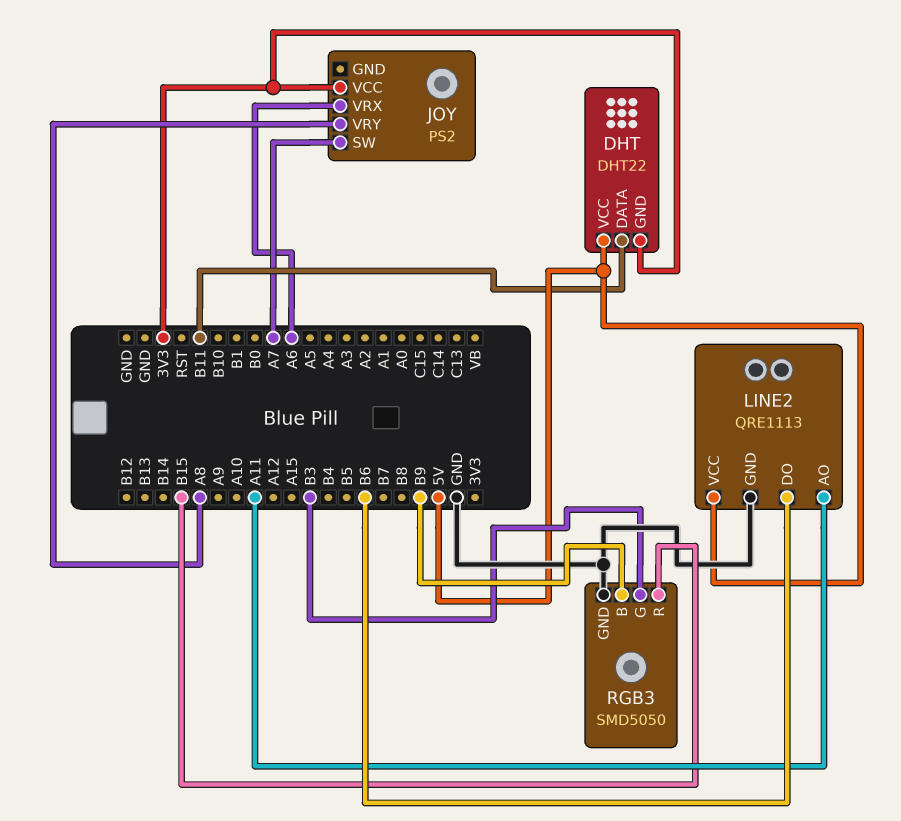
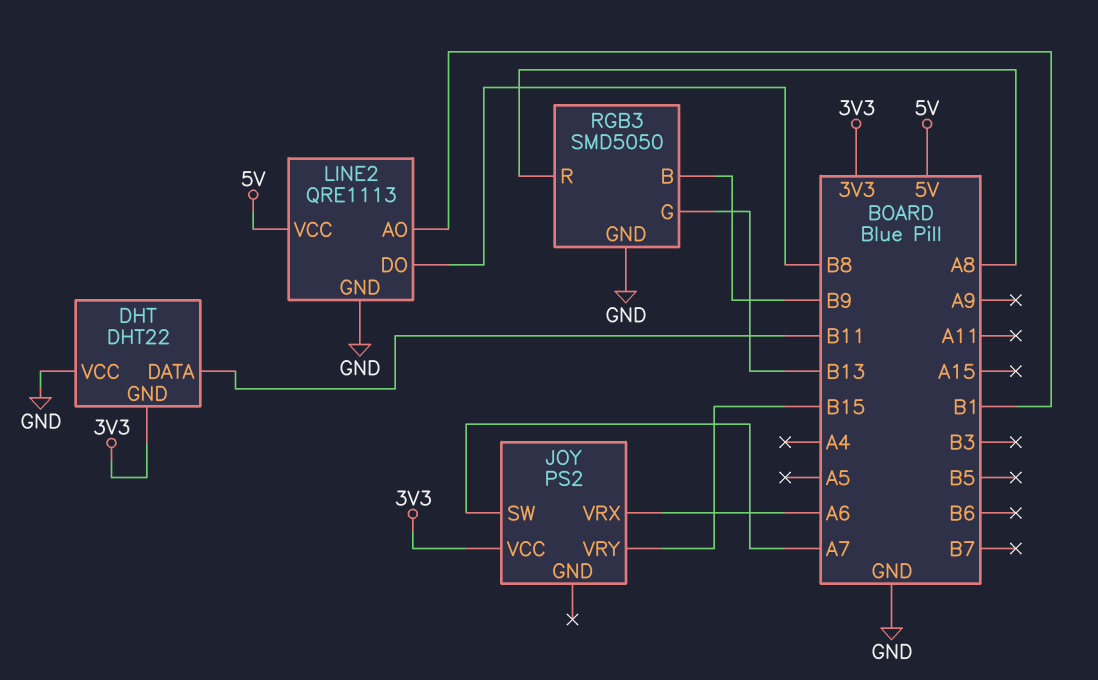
DHT pin VCC: 5V -> GND
JOY pin VRY: A8 -> B15
LINE2 pin AO: A11 -> B1
LINE2 pin DO: B6 -> B8
RGB3 pin G: B3 -> B13
RGB3 pin R: B15 -> A8

